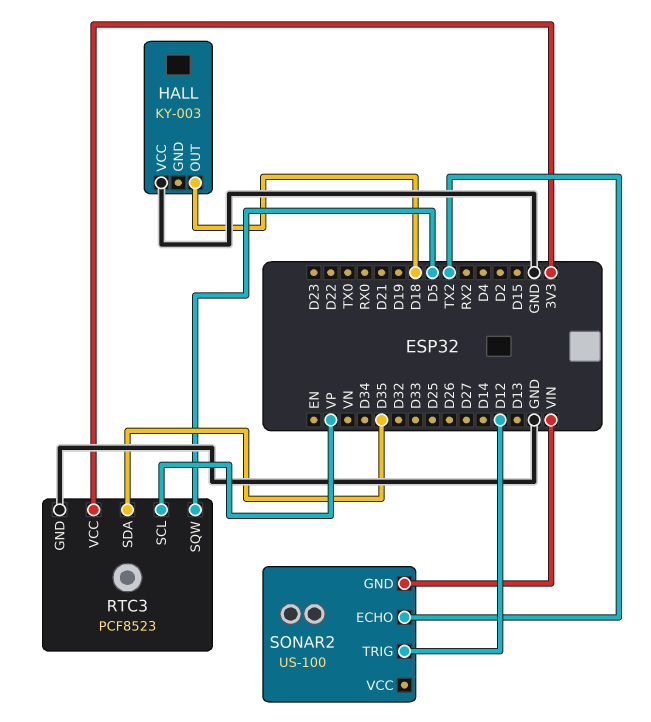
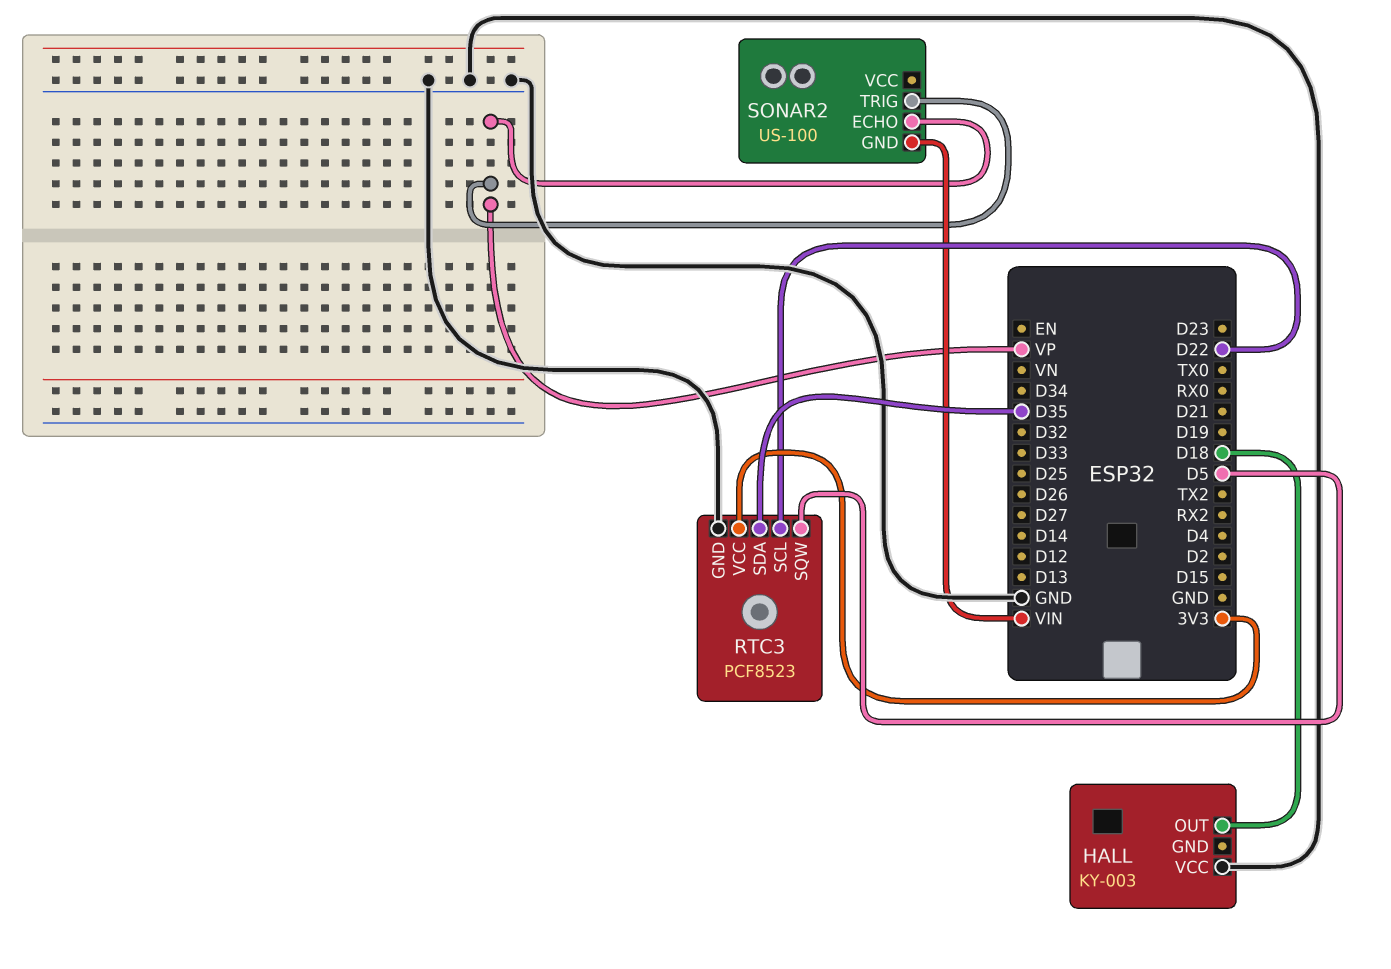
RTC3 pin SCL: VP -> D22
SONAR2 pin ECHO: TX2 -> VP
SONAR2 pin TRIG: D12 -> VP

